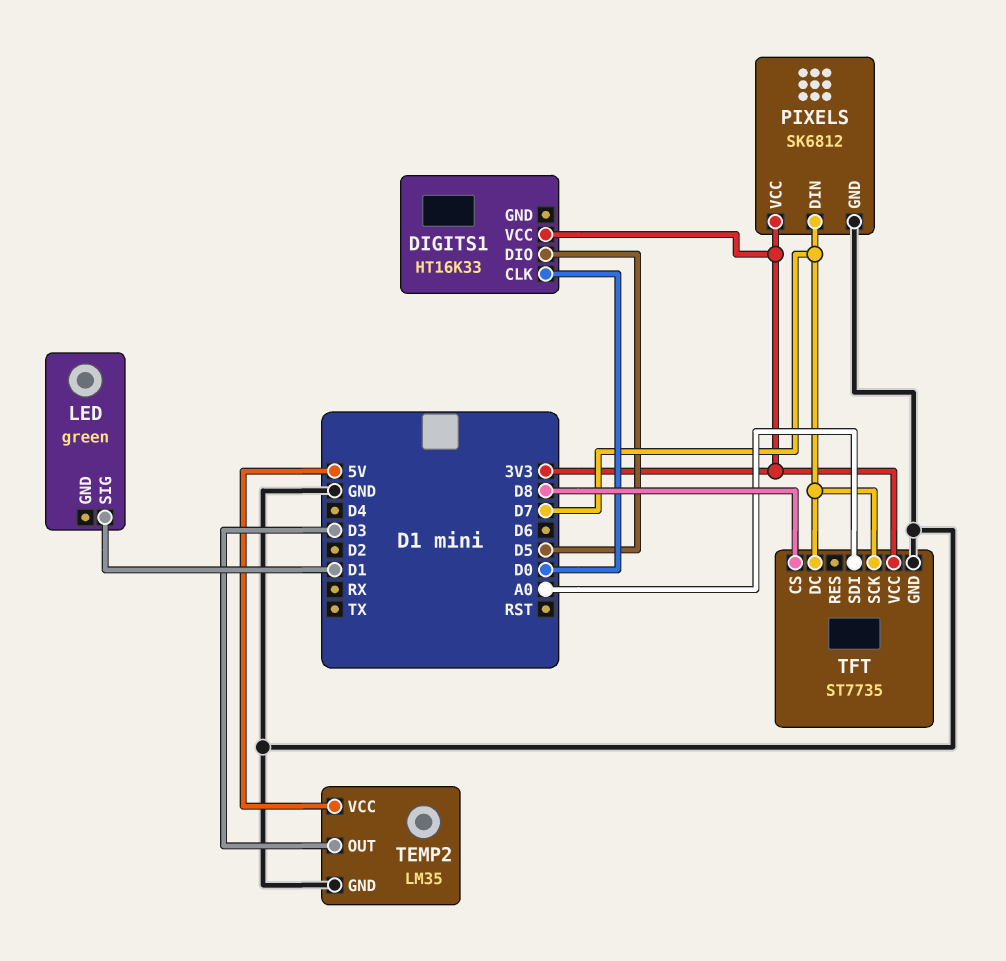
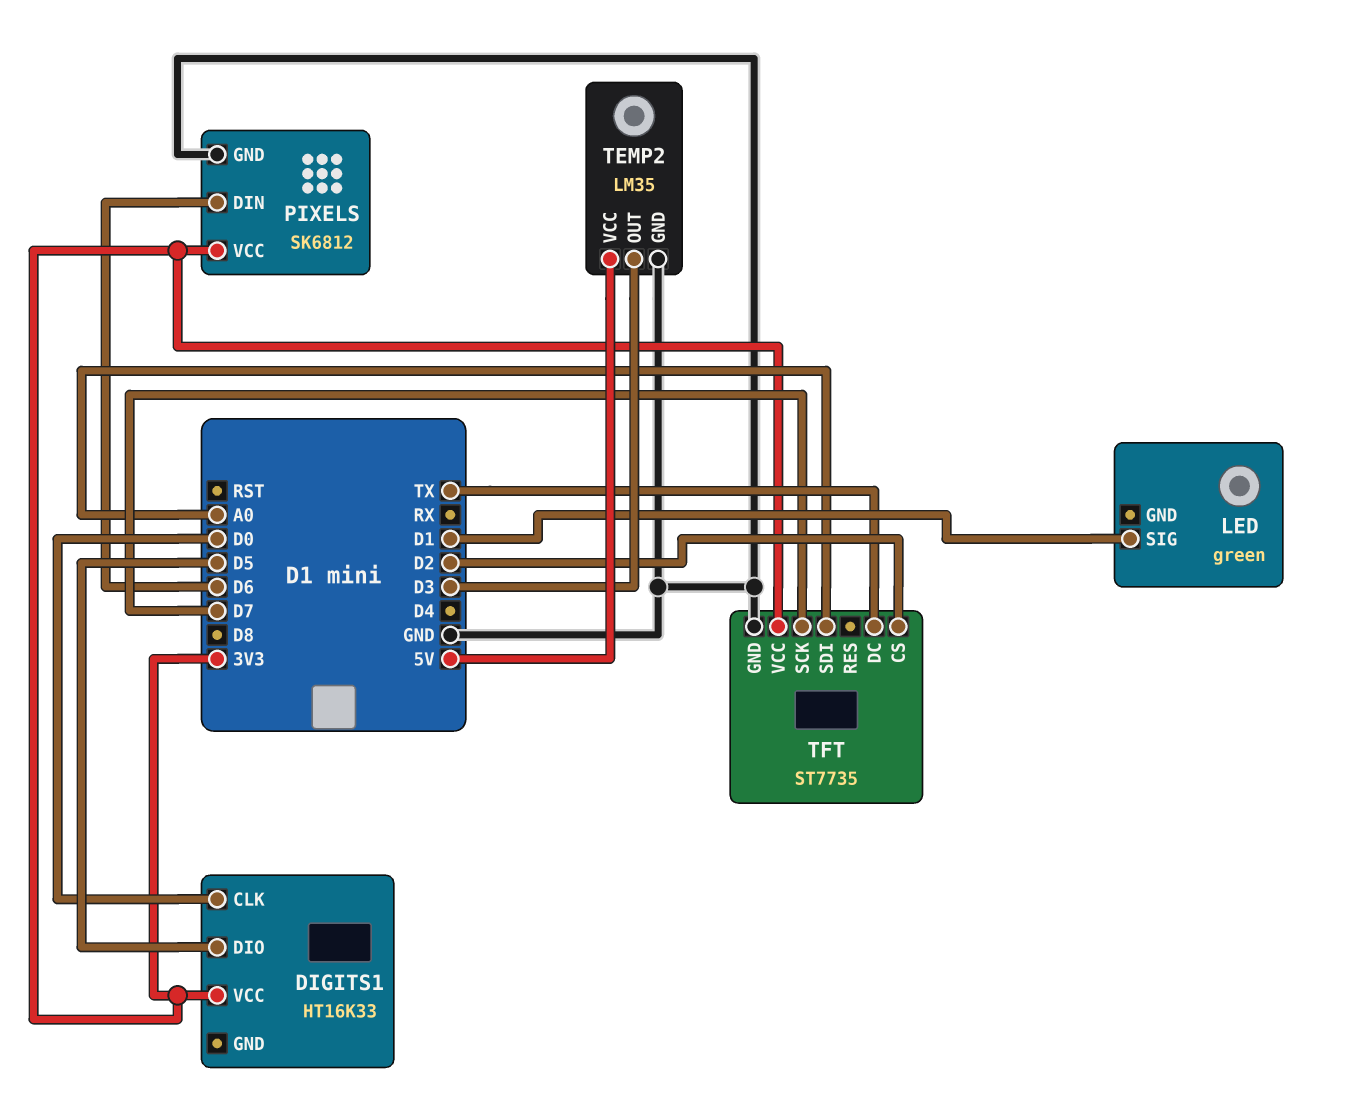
PIXELS pin DIN: D7 -> D6
TFT pin CS: D8 -> D2
TFT pin DC: D7 -> TX

